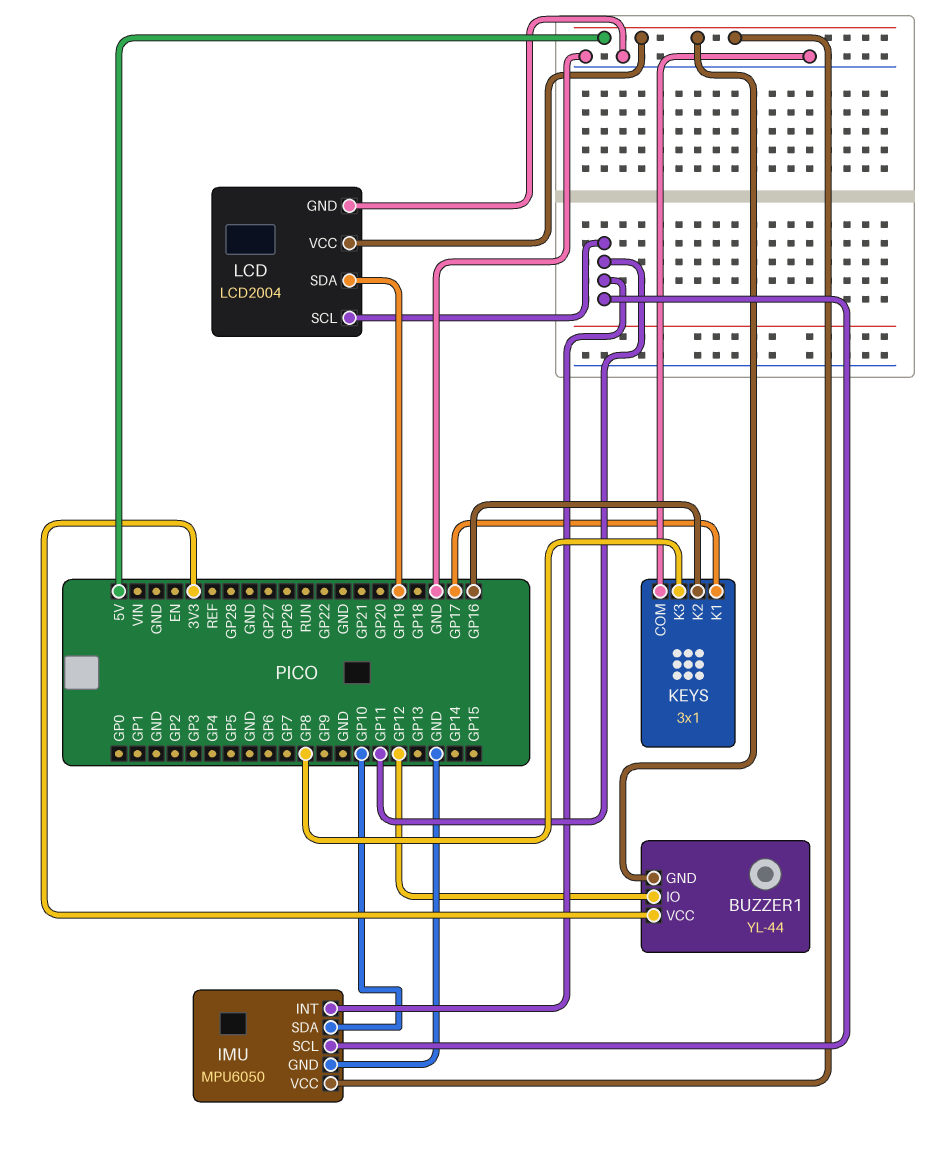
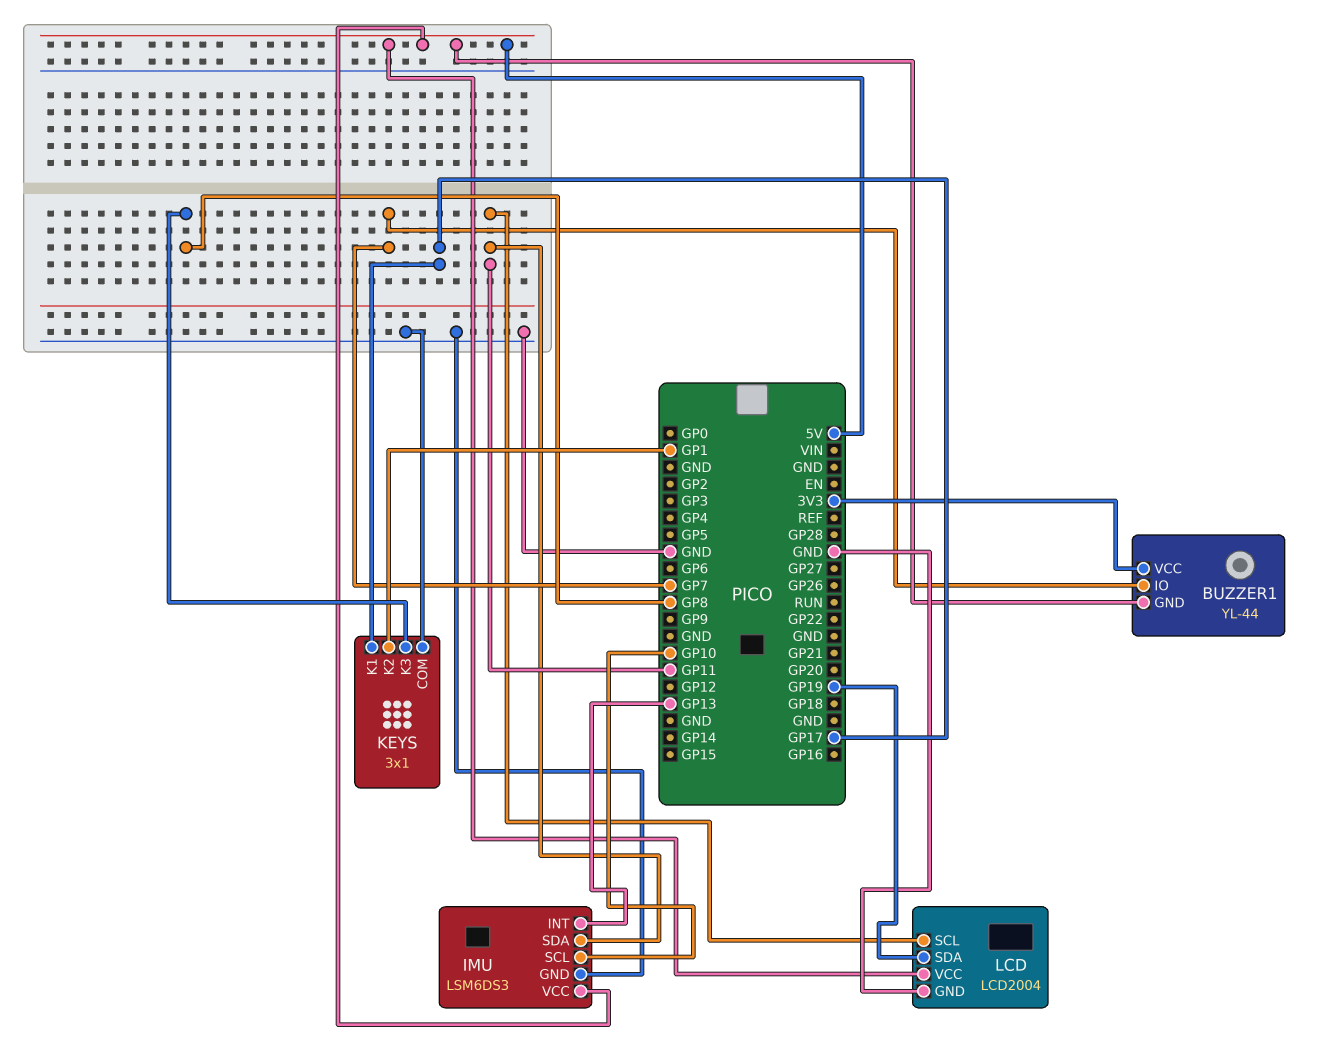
BUZZER1 pin IO: GP12 -> GP7
IMU: MPU6050 -> LSM6DS3
IMU pin INT: GP11 -> GP13
IMU pin SCL: GP11 -> GP10
IMU pin SDA: GP10 -> GP11
KEYS pin K2: GP16 -> GP1

